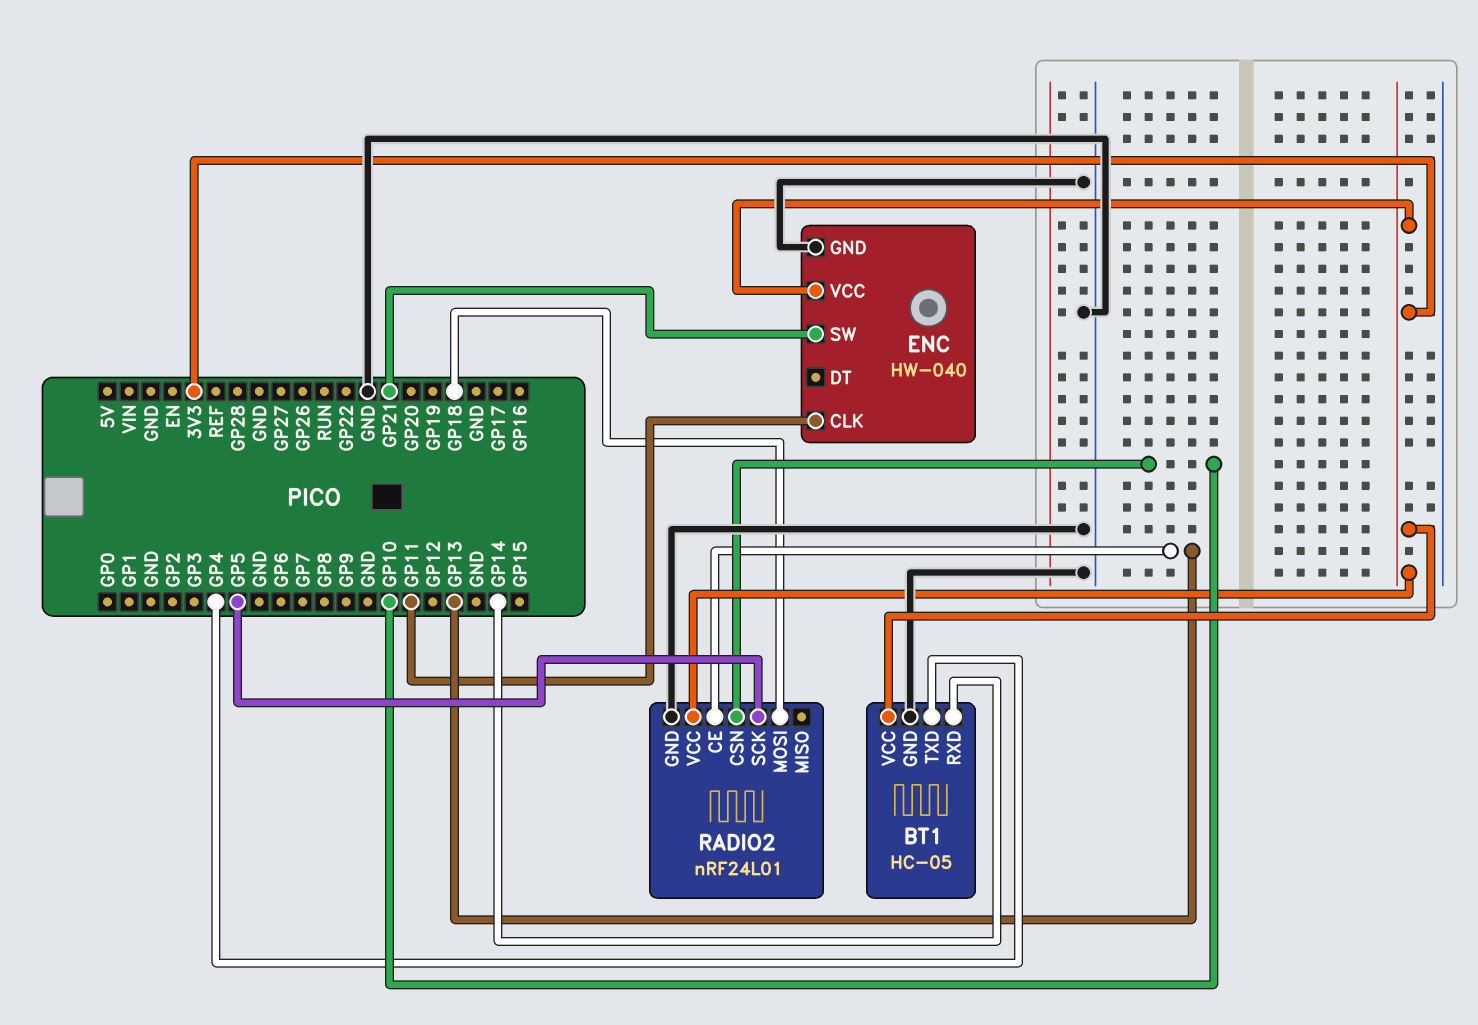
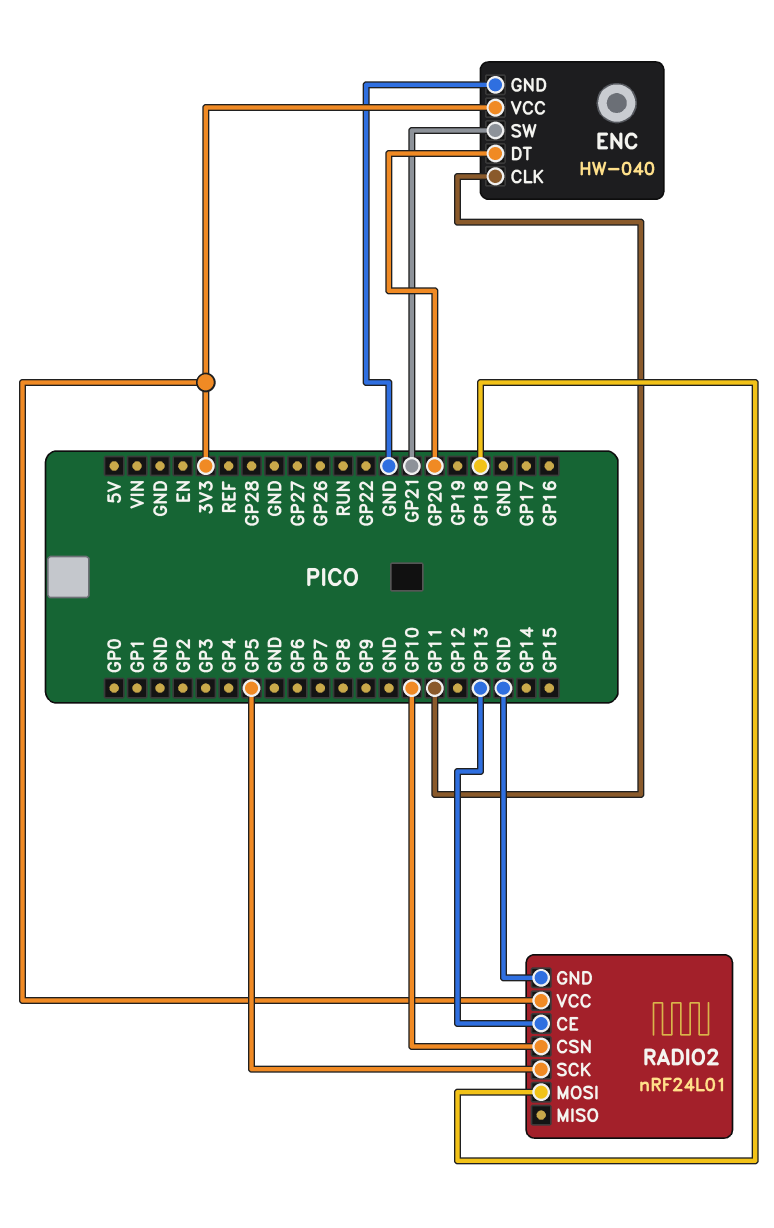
BT1: HC-05 -> none
BT1 pin GND: GND -> none
BT1 pin RXD: GP14 -> none
BT1 pin TXD: GP4 -> none
BT1 pin VCC: 3V3 -> none
ENC pin DT: none -> GP20

